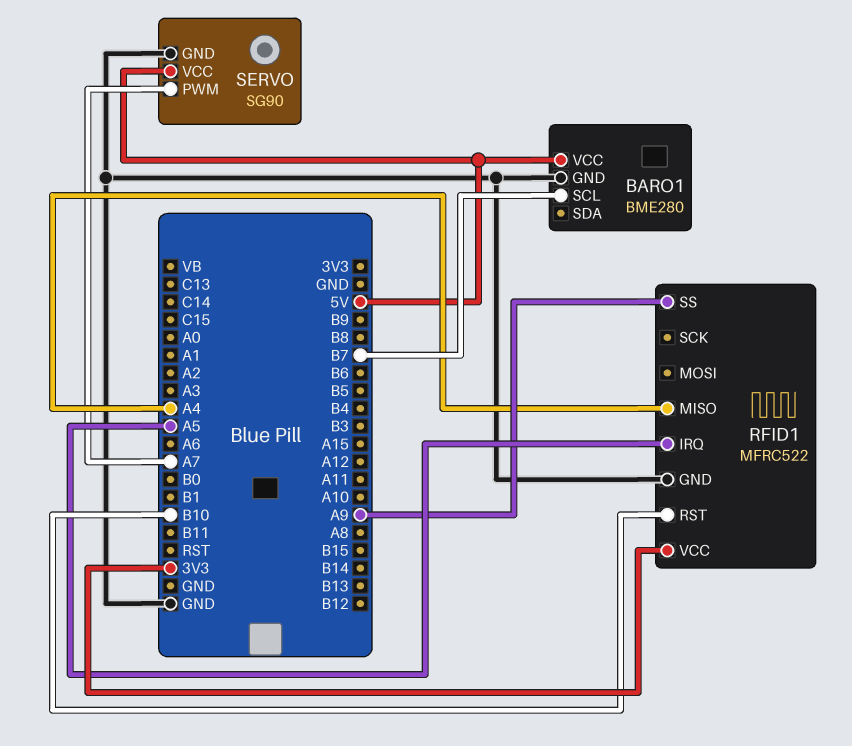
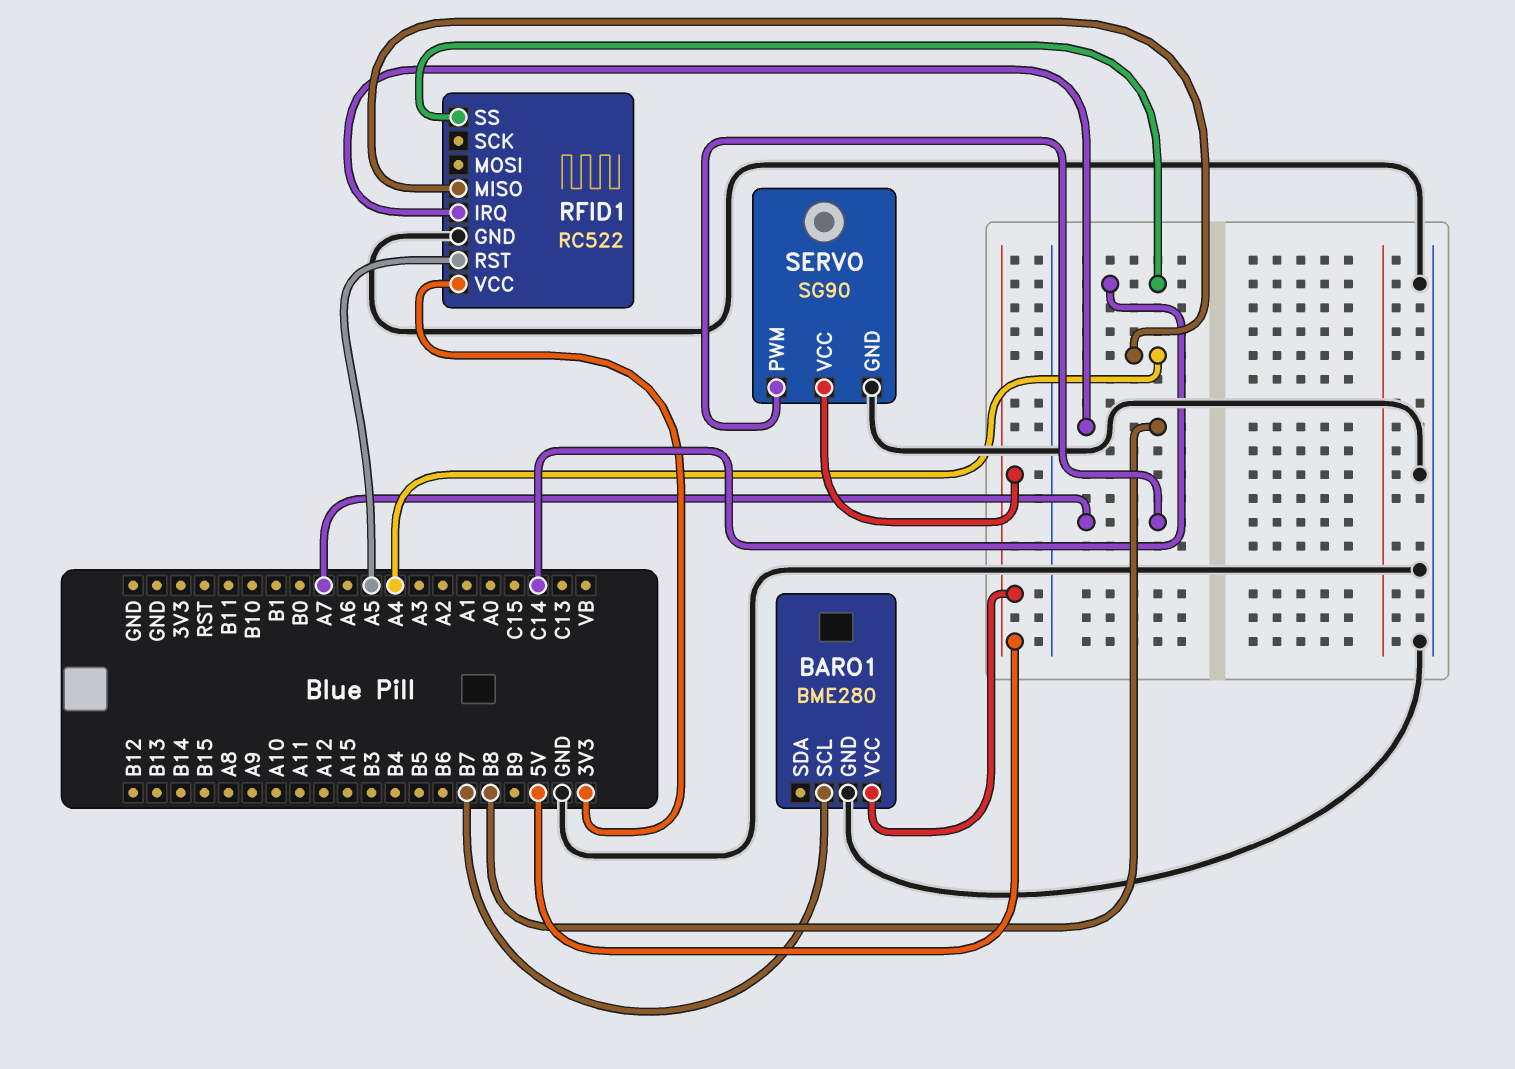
RFID1: MFRC522 -> RC522
RFID1 pin IRQ: A5 -> B8
RFID1 pin RST: B10 -> A5
RFID1 pin SS: A9 -> C14

